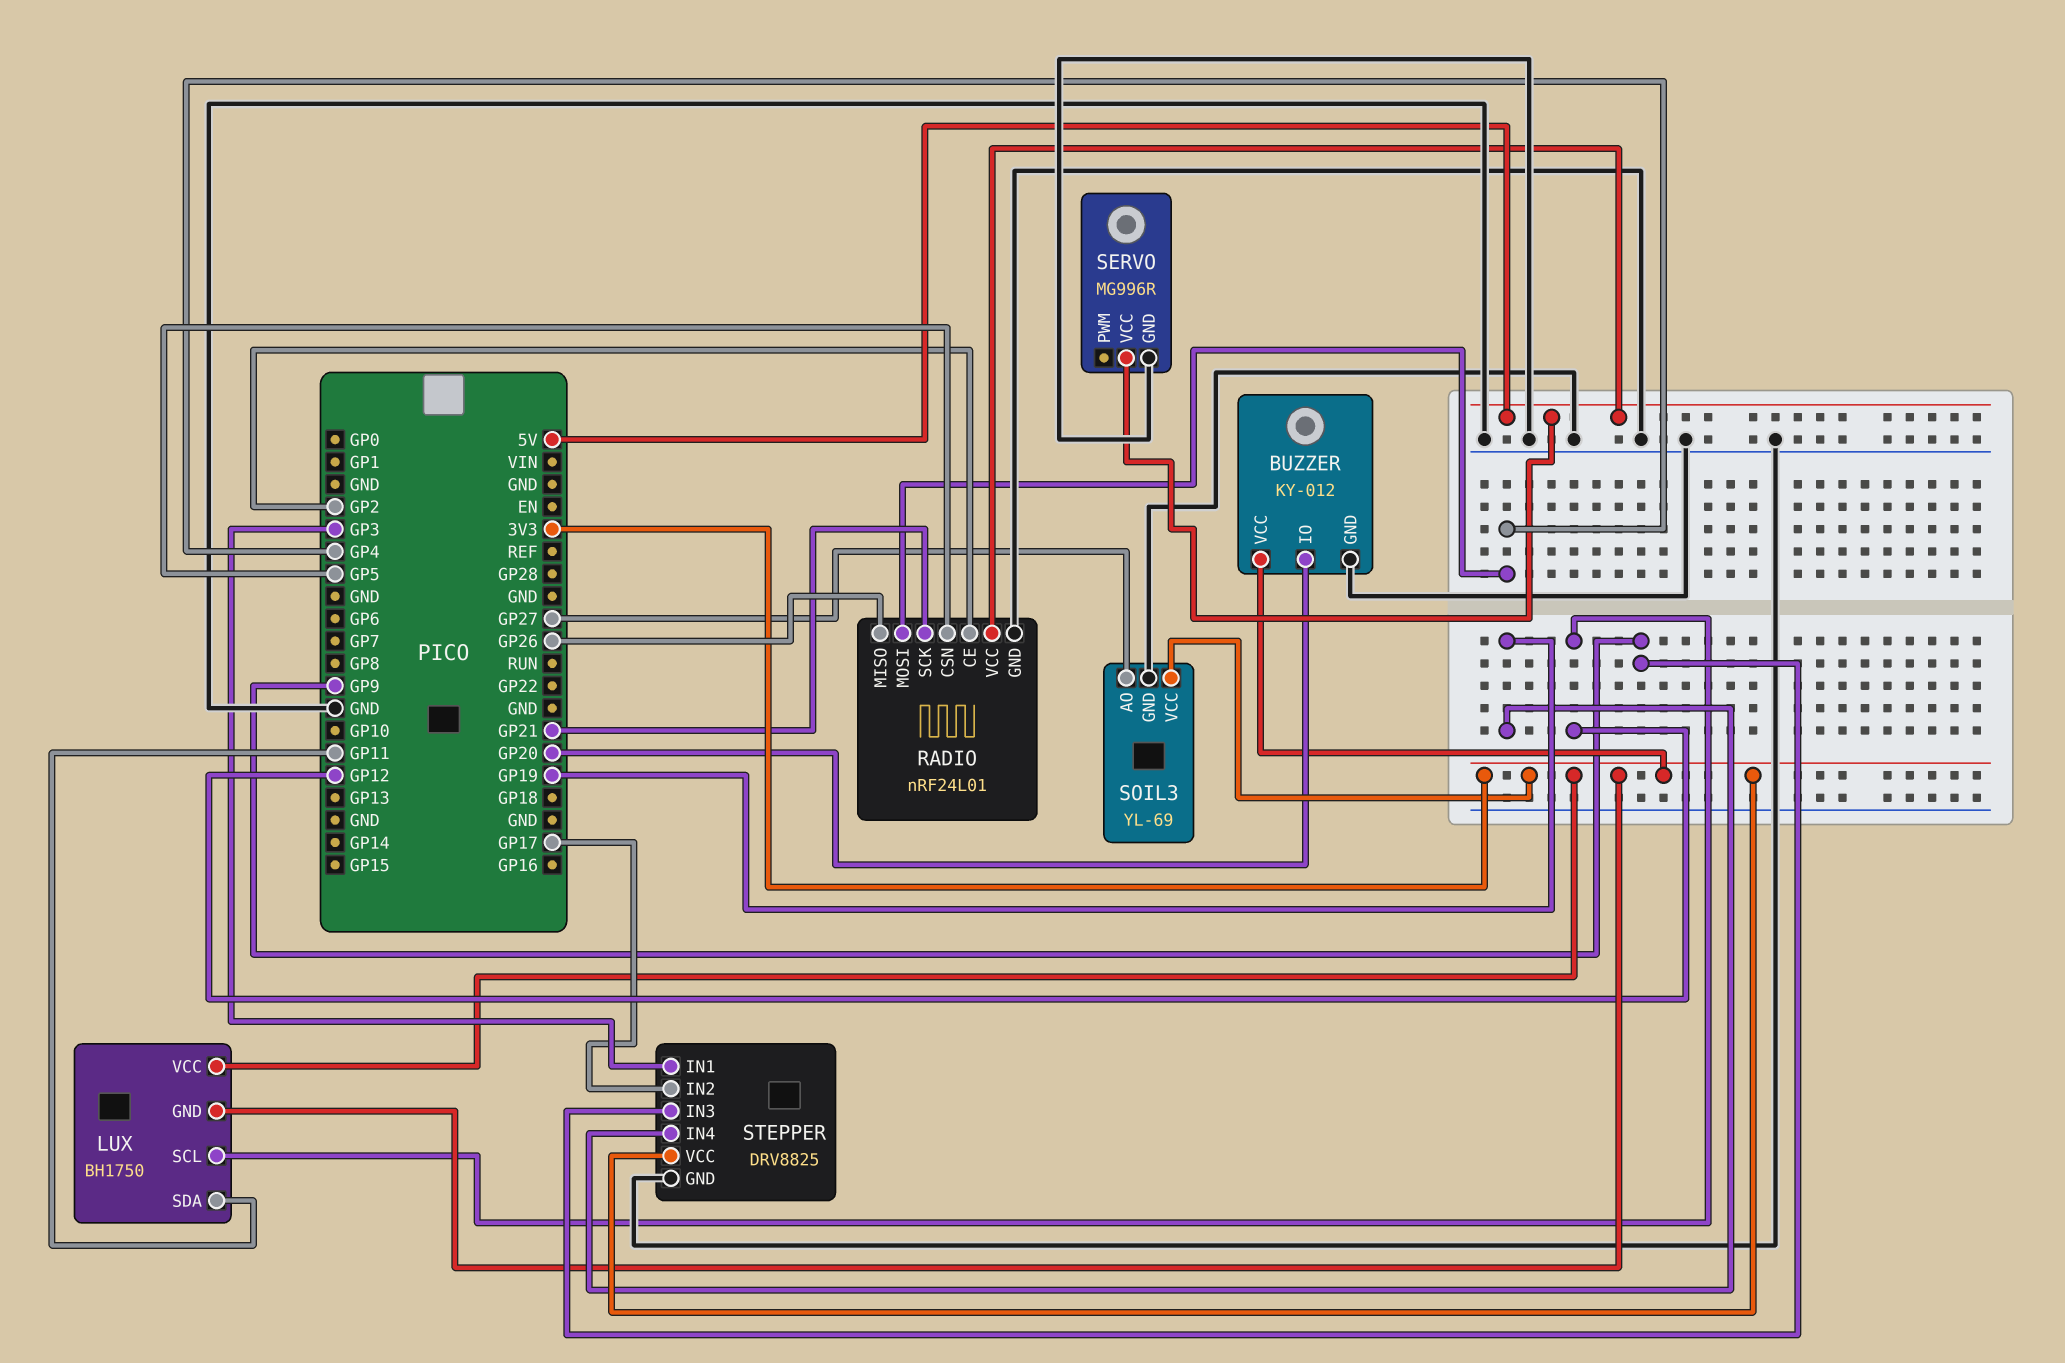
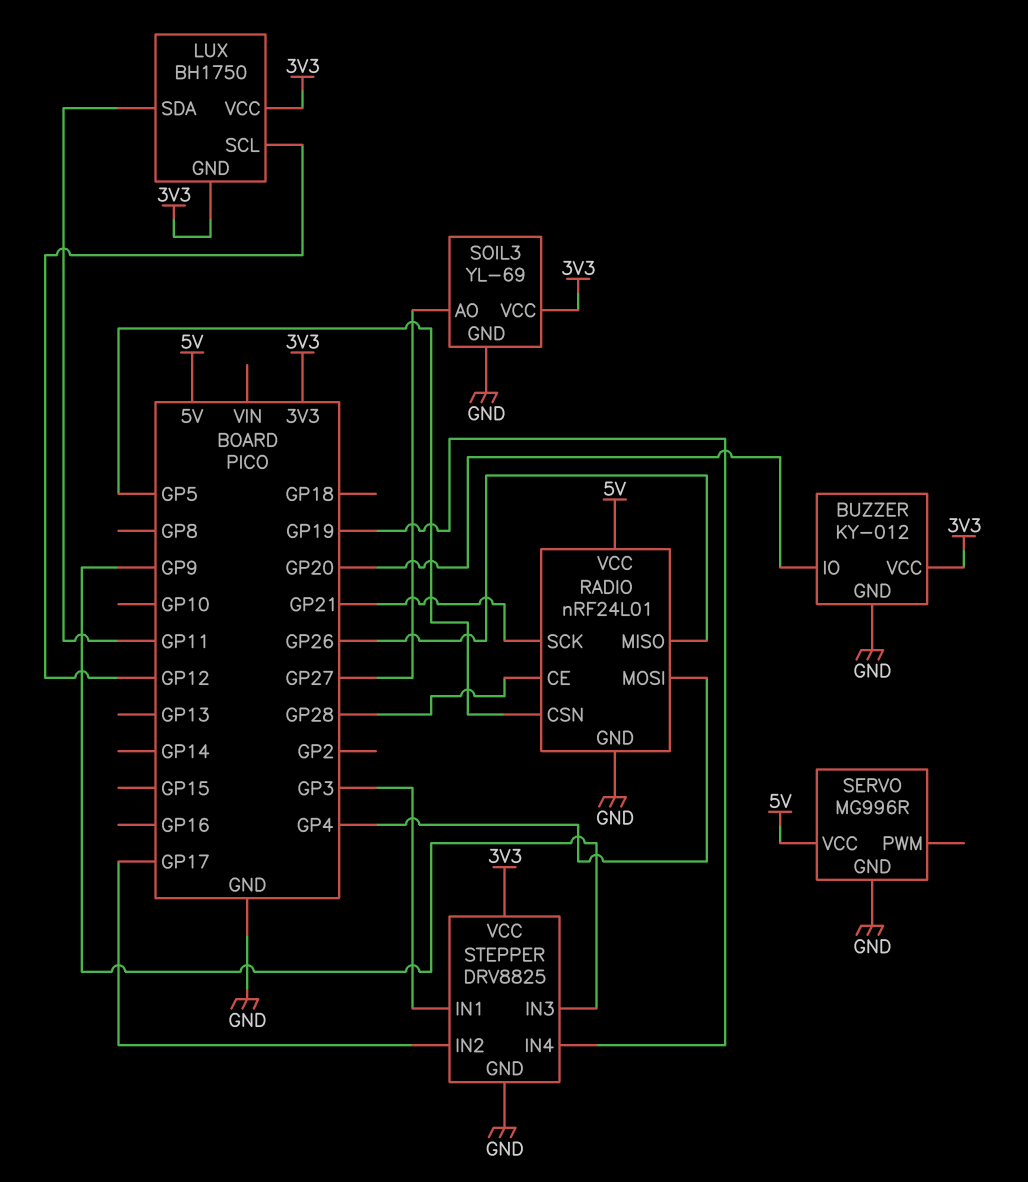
RADIO pin CE: GP2 -> GP28

